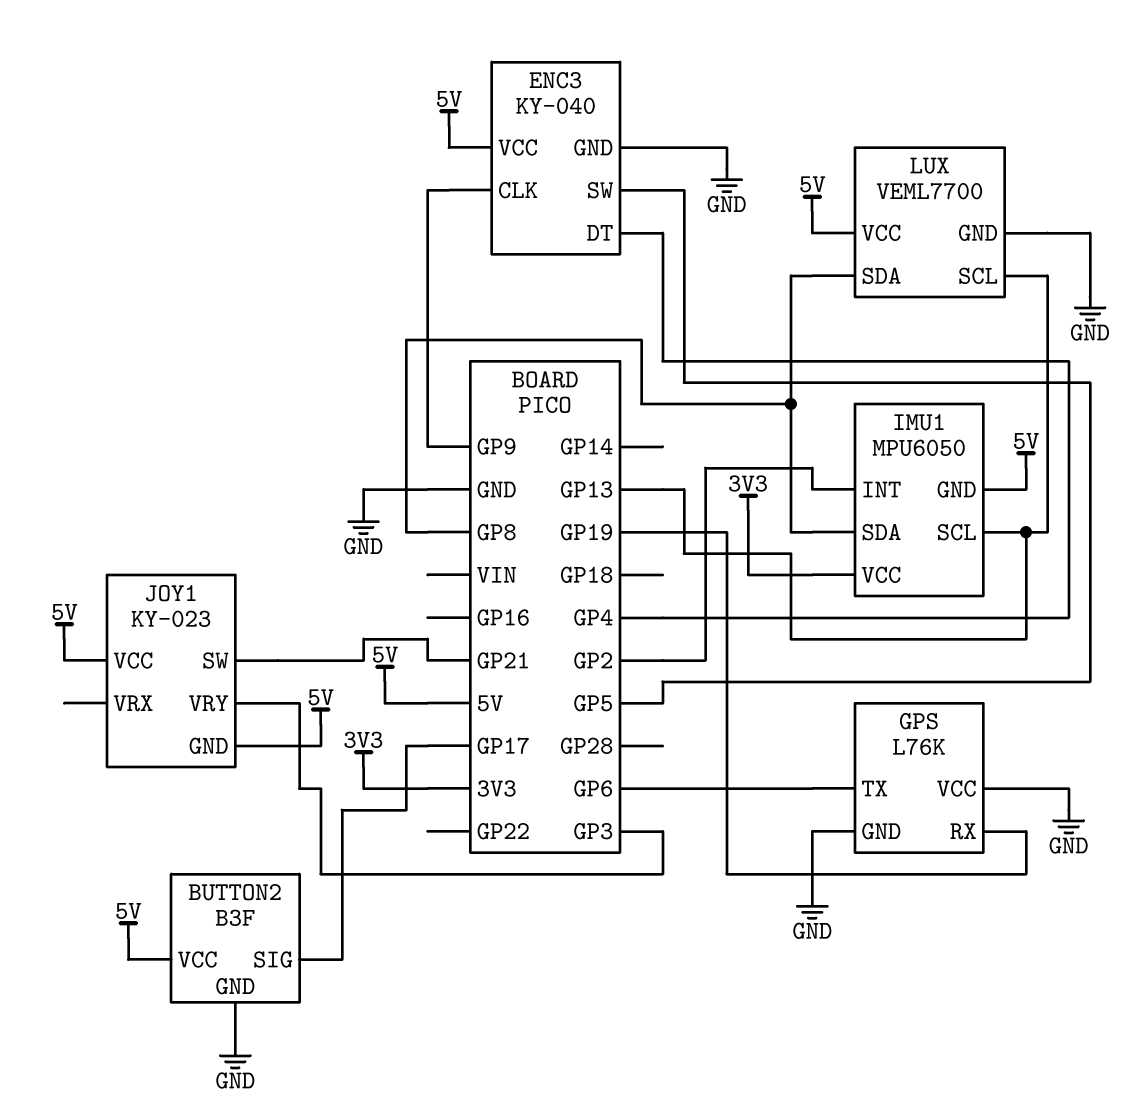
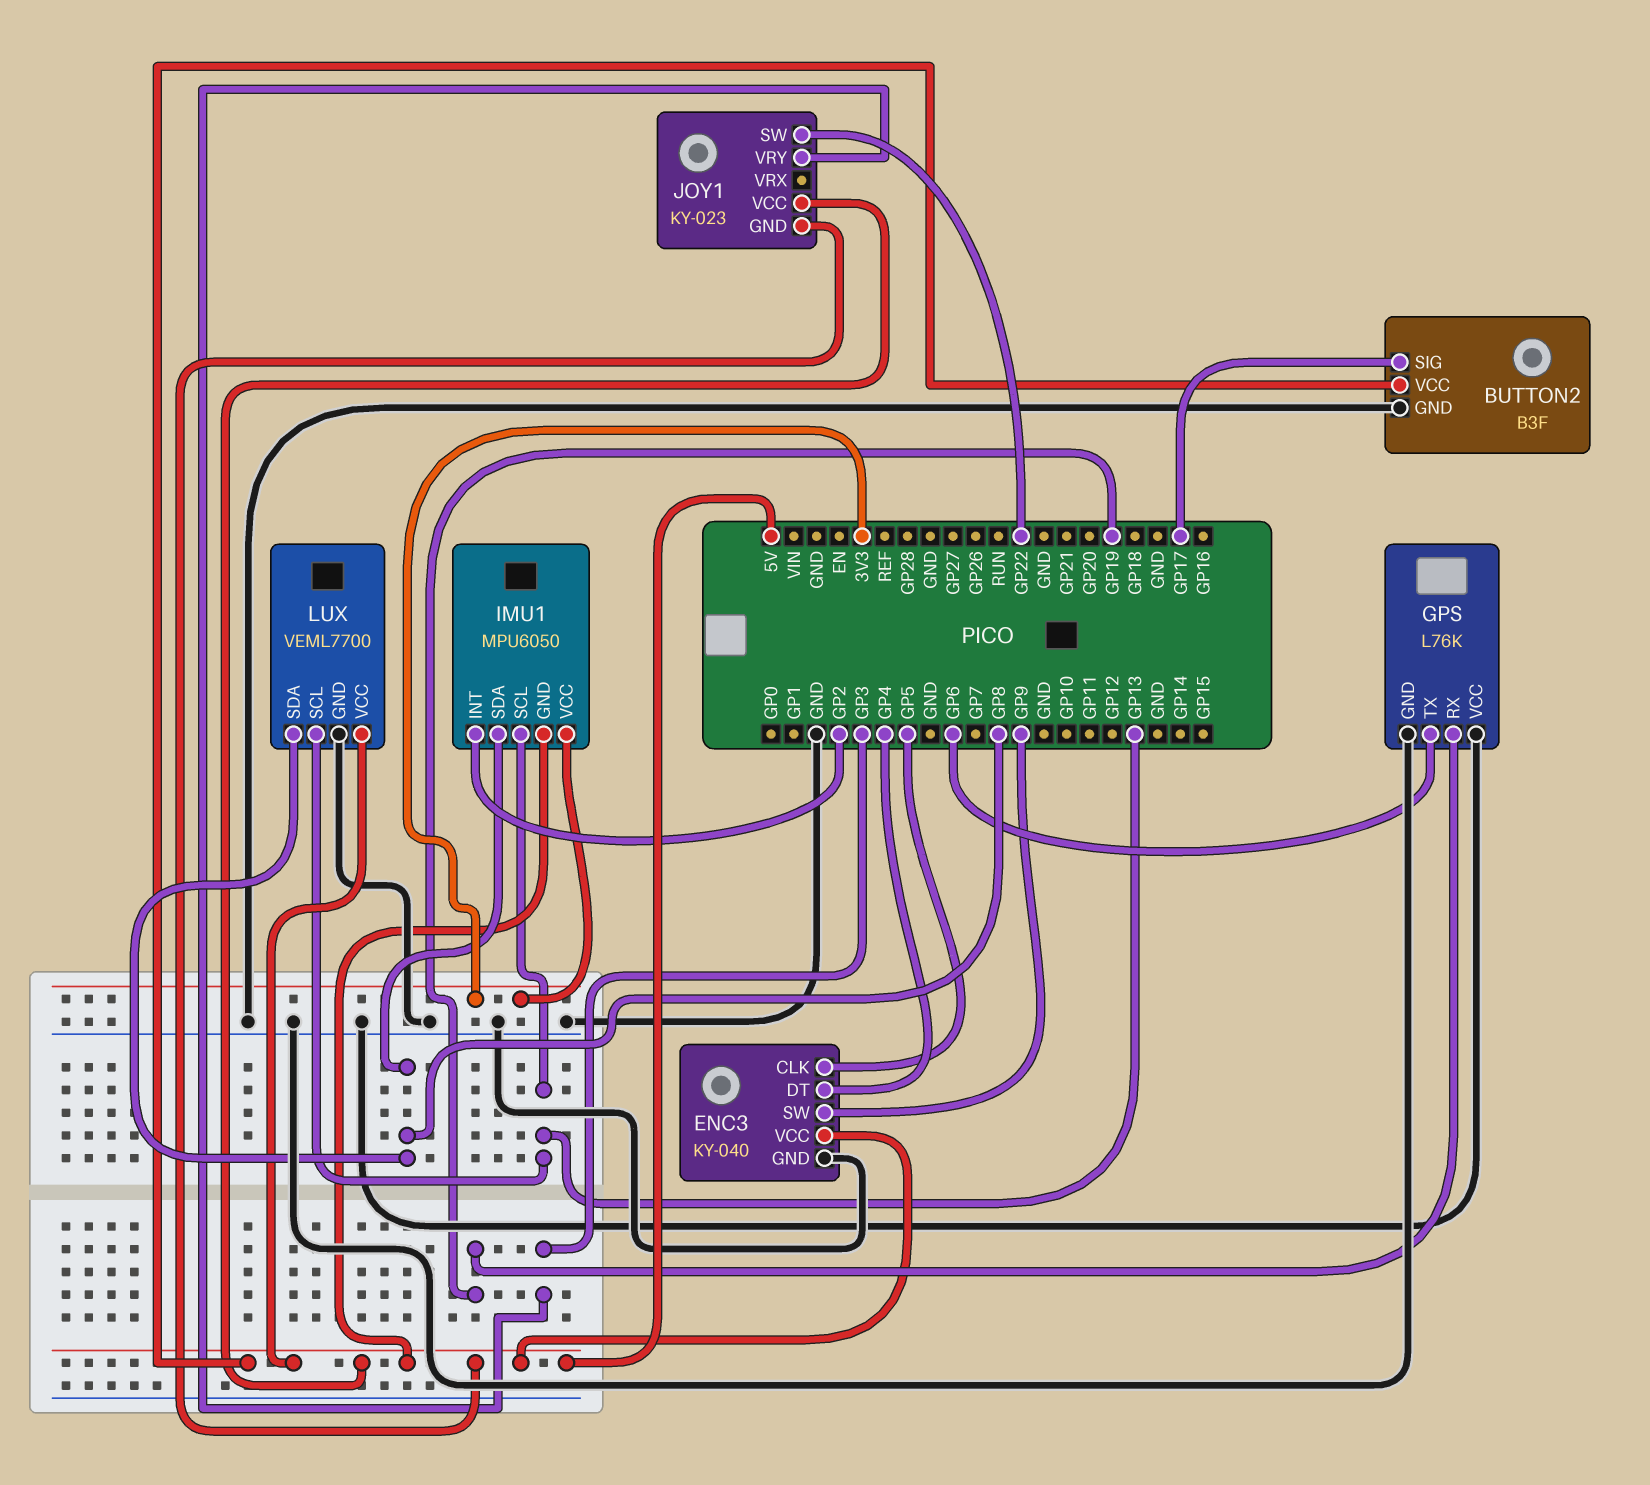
ENC3 pin CLK: GP9 -> GP5
ENC3 pin SW: GP5 -> GP9
JOY1 pin SW: GP21 -> GP22

